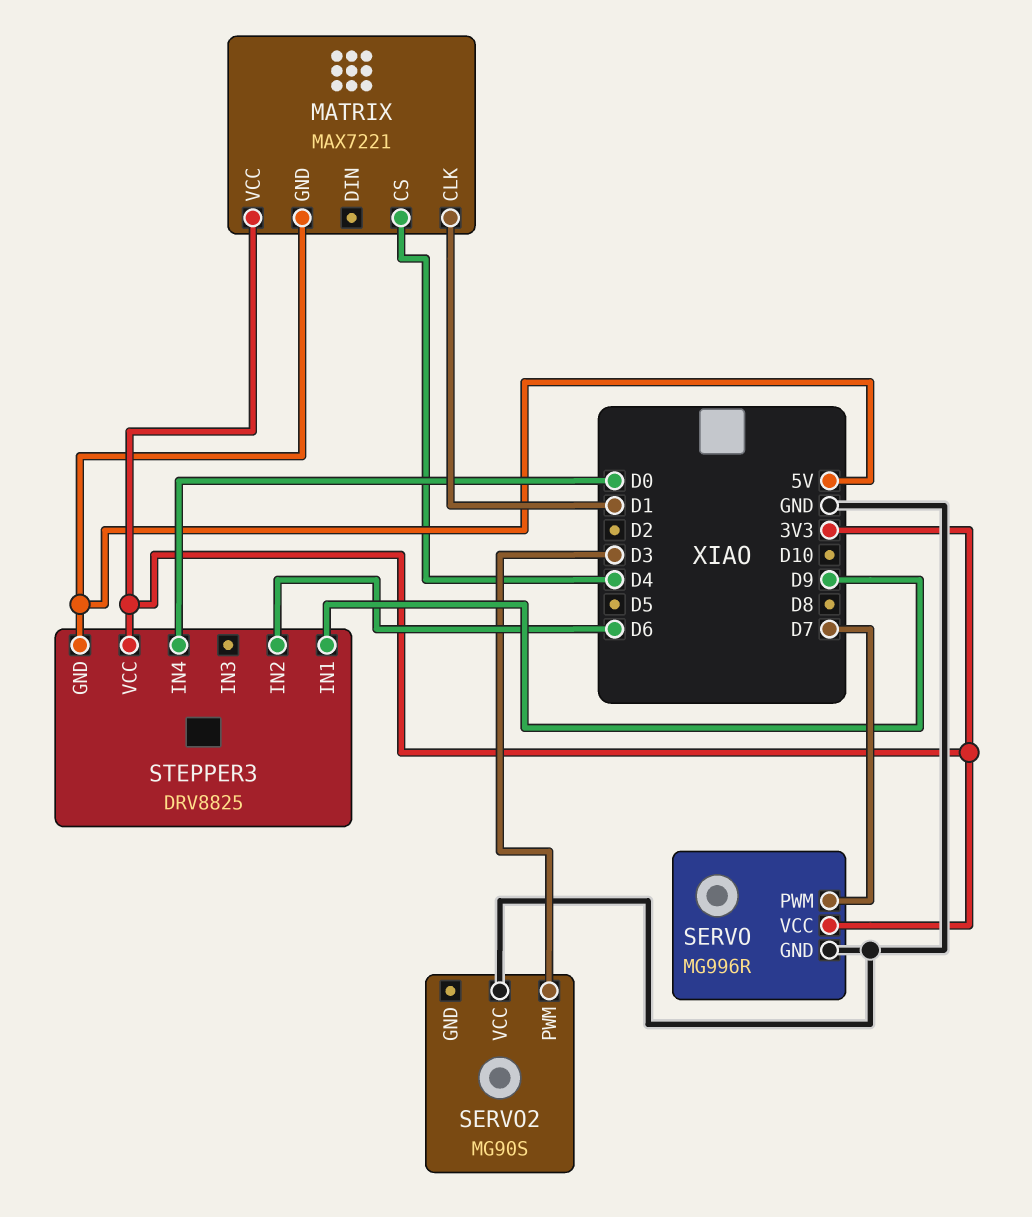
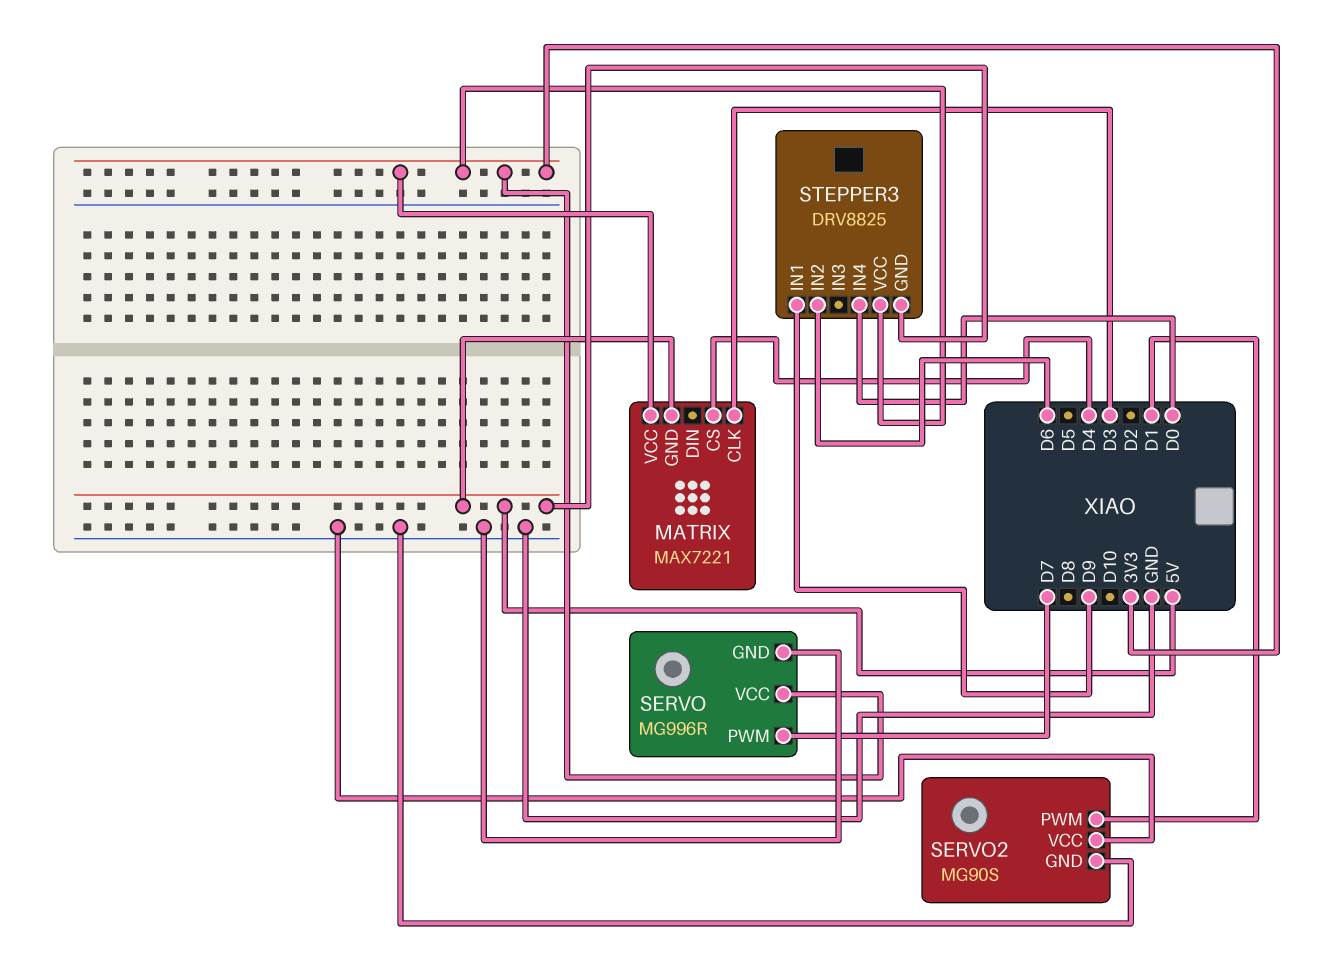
MATRIX pin CLK: D1 -> D3
SERVO2 pin GND: none -> GND
SERVO2 pin PWM: D3 -> D1

